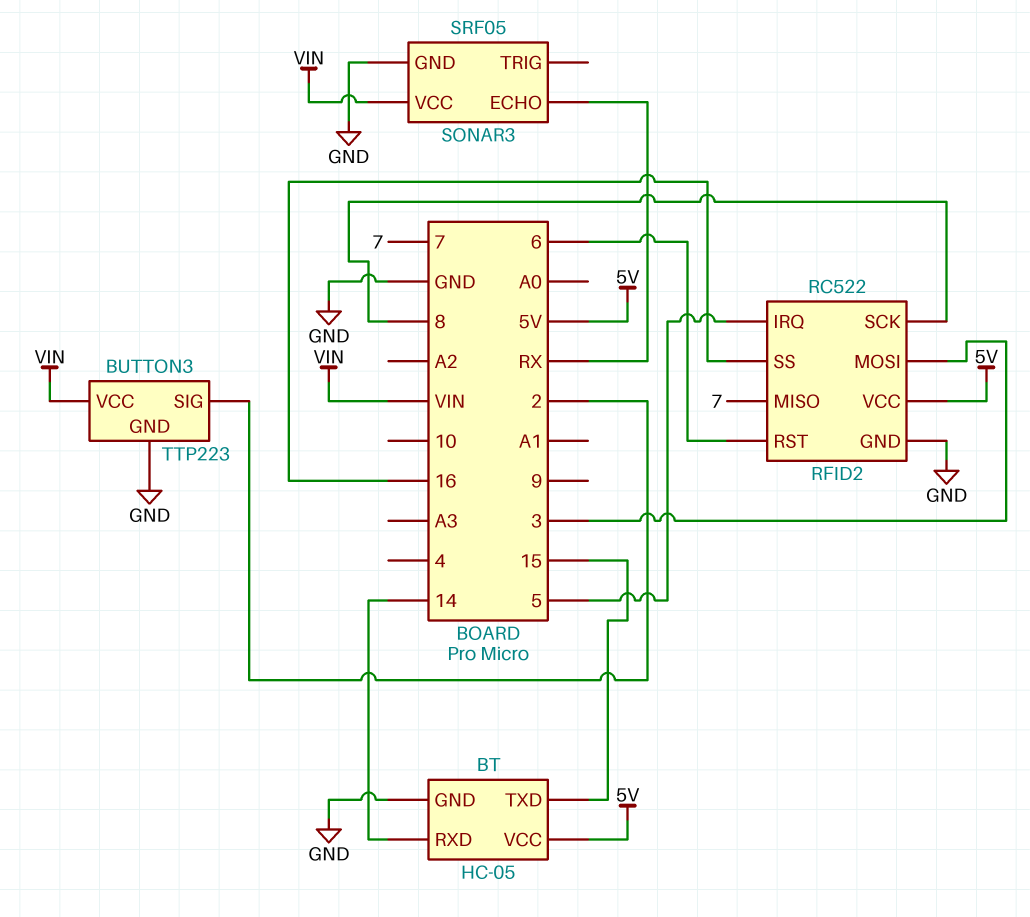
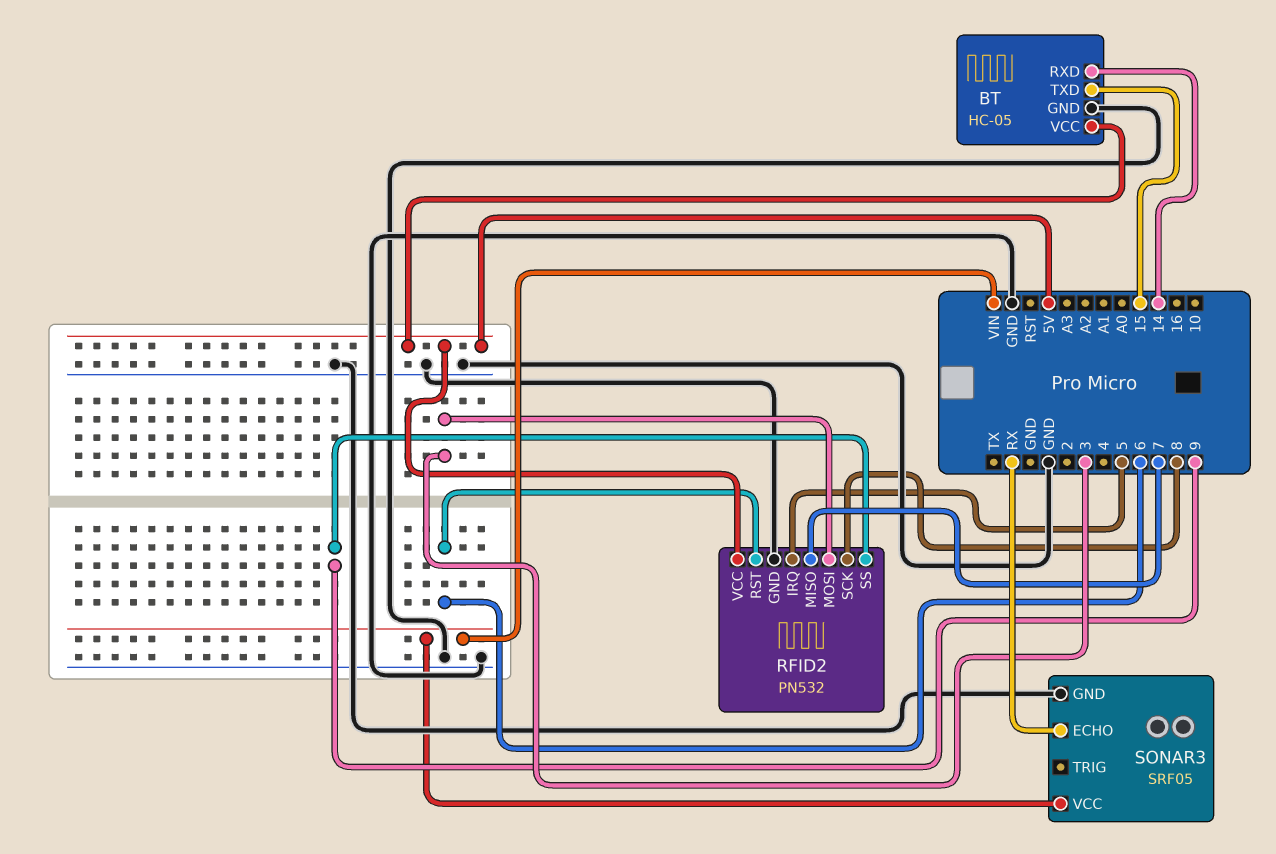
BUTTON3: TTP223 -> none
BUTTON3 pin GND: GND -> none
BUTTON3 pin SIG: 2 -> none
BUTTON3 pin VCC: VIN -> none
RFID2: RC522 -> PN532
RFID2 pin SS: 16 -> 9

